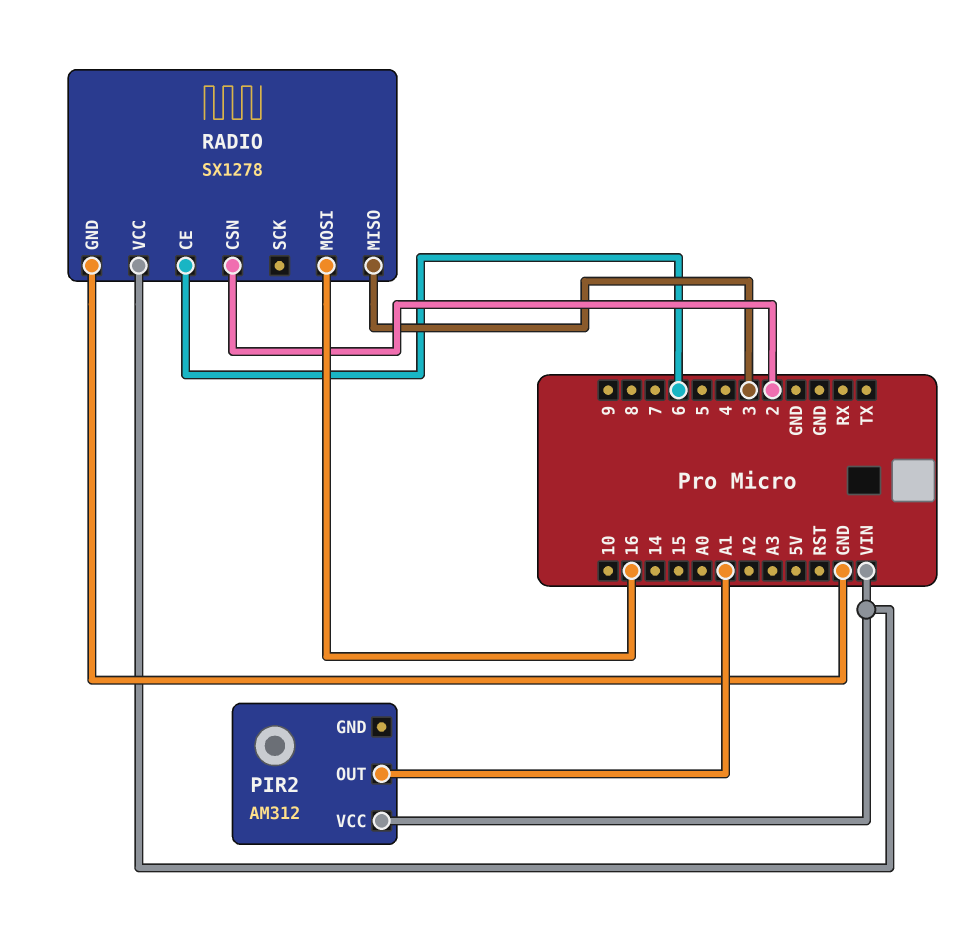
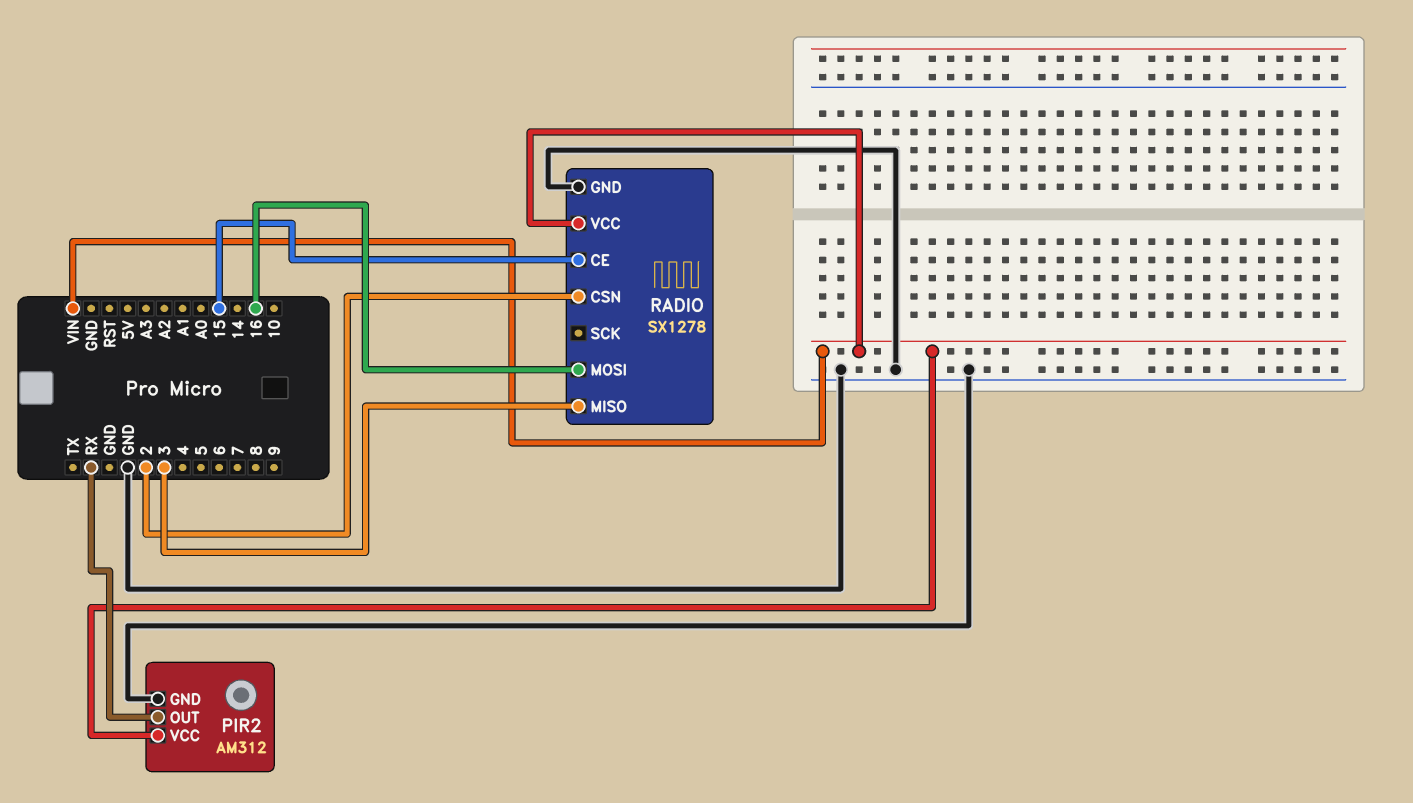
PIR2 pin GND: none -> GND
PIR2 pin OUT: A1 -> RX
RADIO pin CE: 6 -> 15

